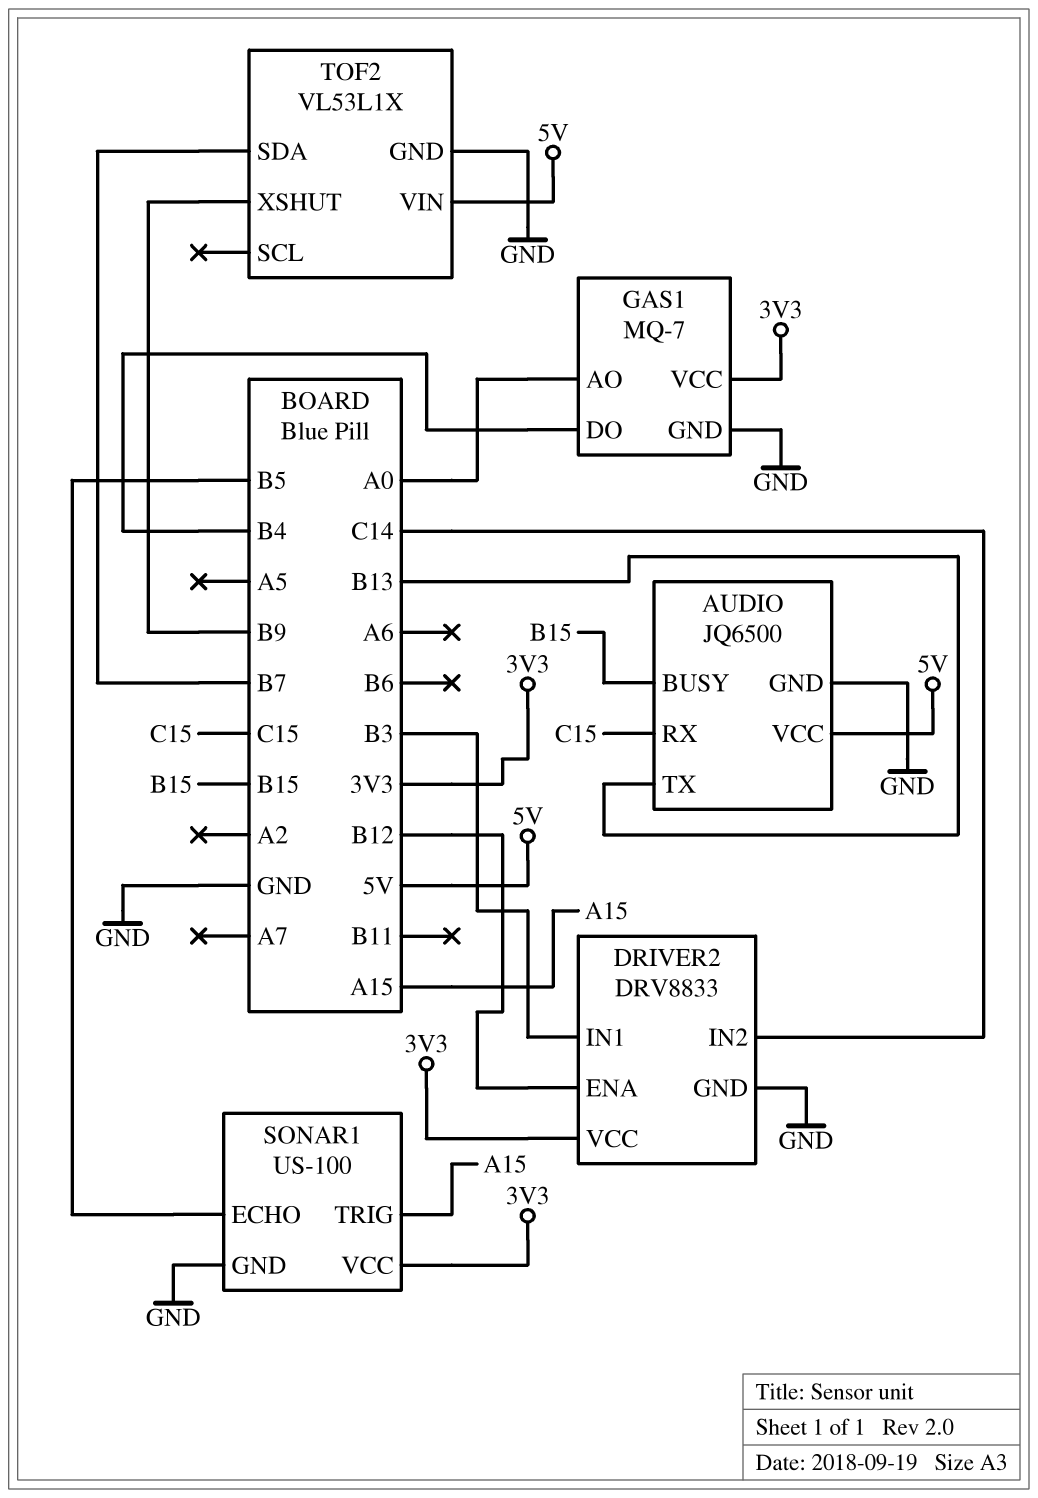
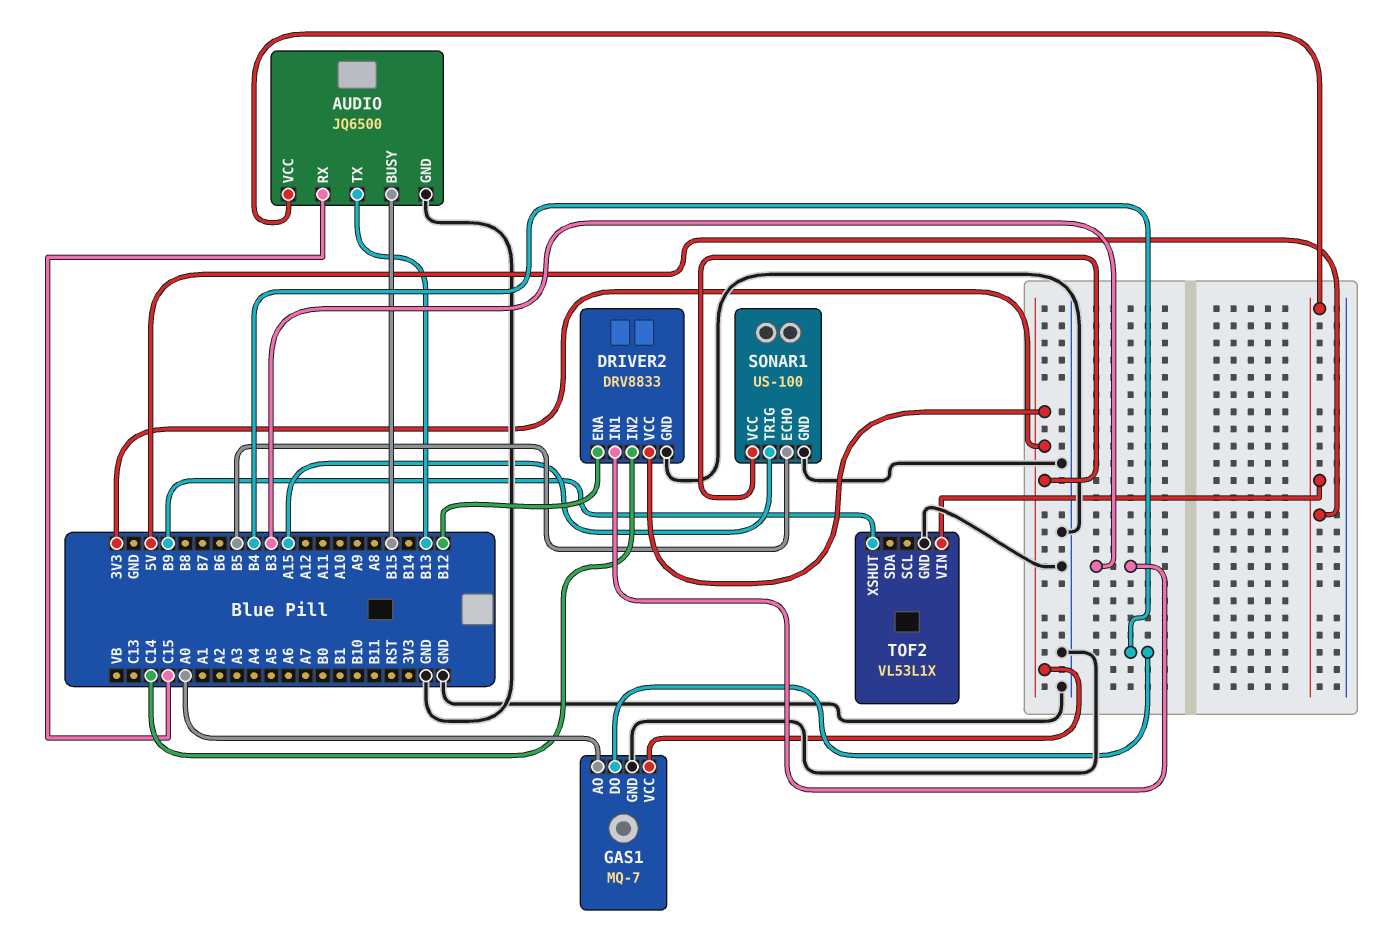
TOF2 pin SDA: B7 -> none

